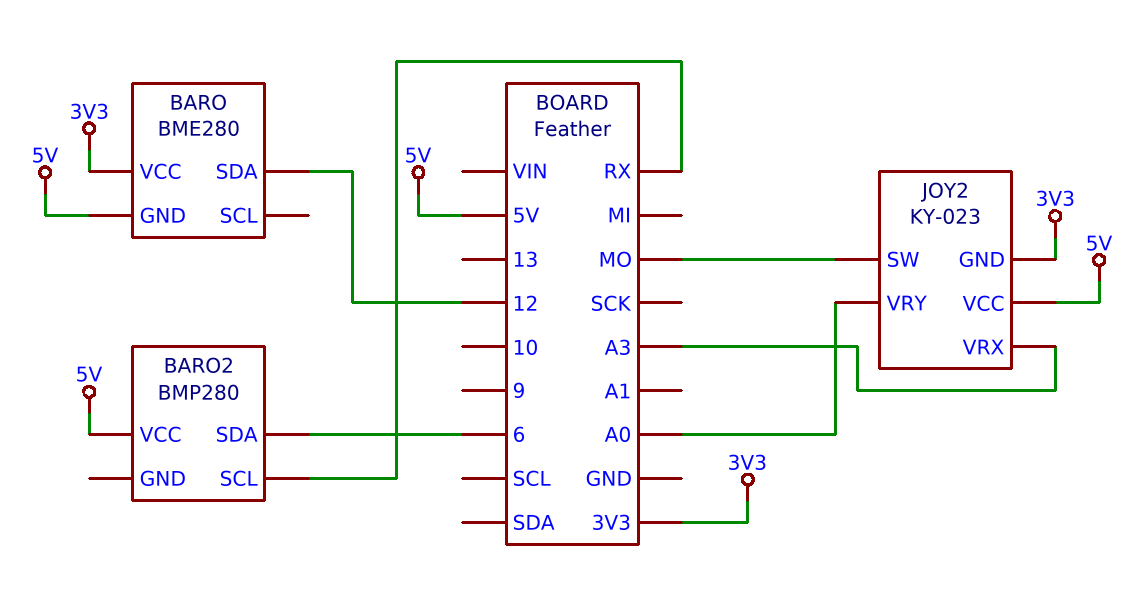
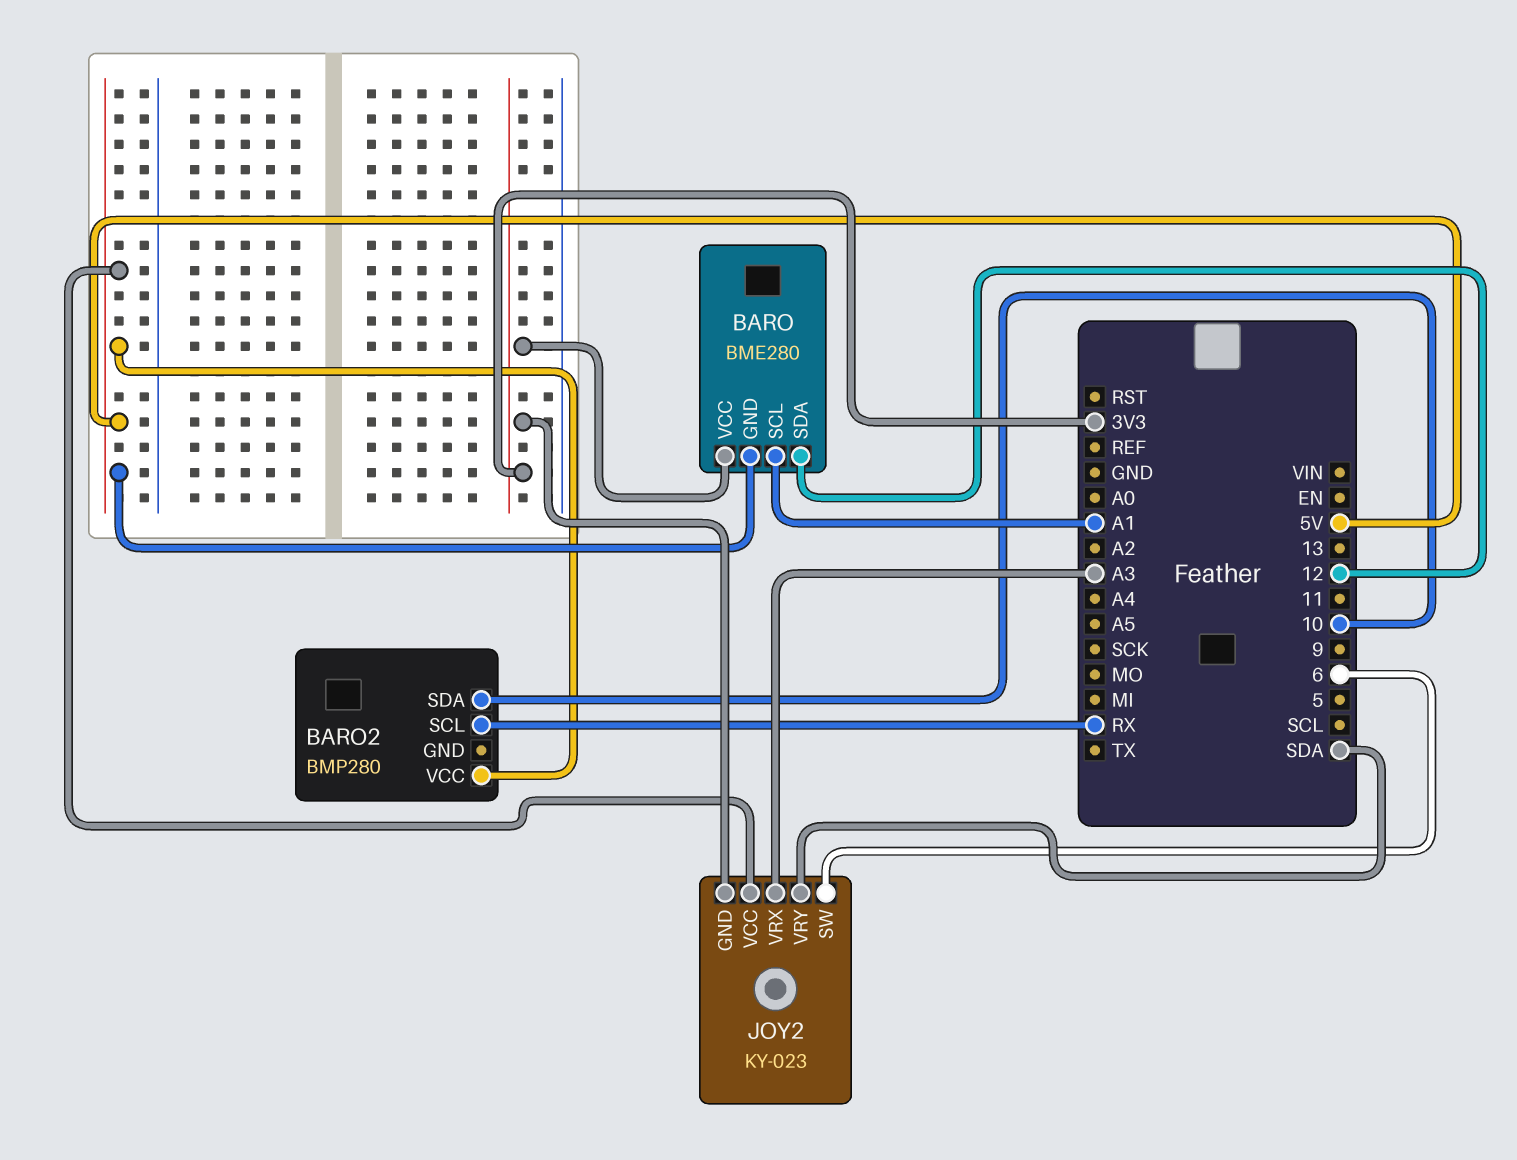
BARO pin SCL: none -> A1
BARO2 pin SDA: 6 -> 10
JOY2 pin SW: MO -> 6
JOY2 pin VRY: A0 -> SDA

